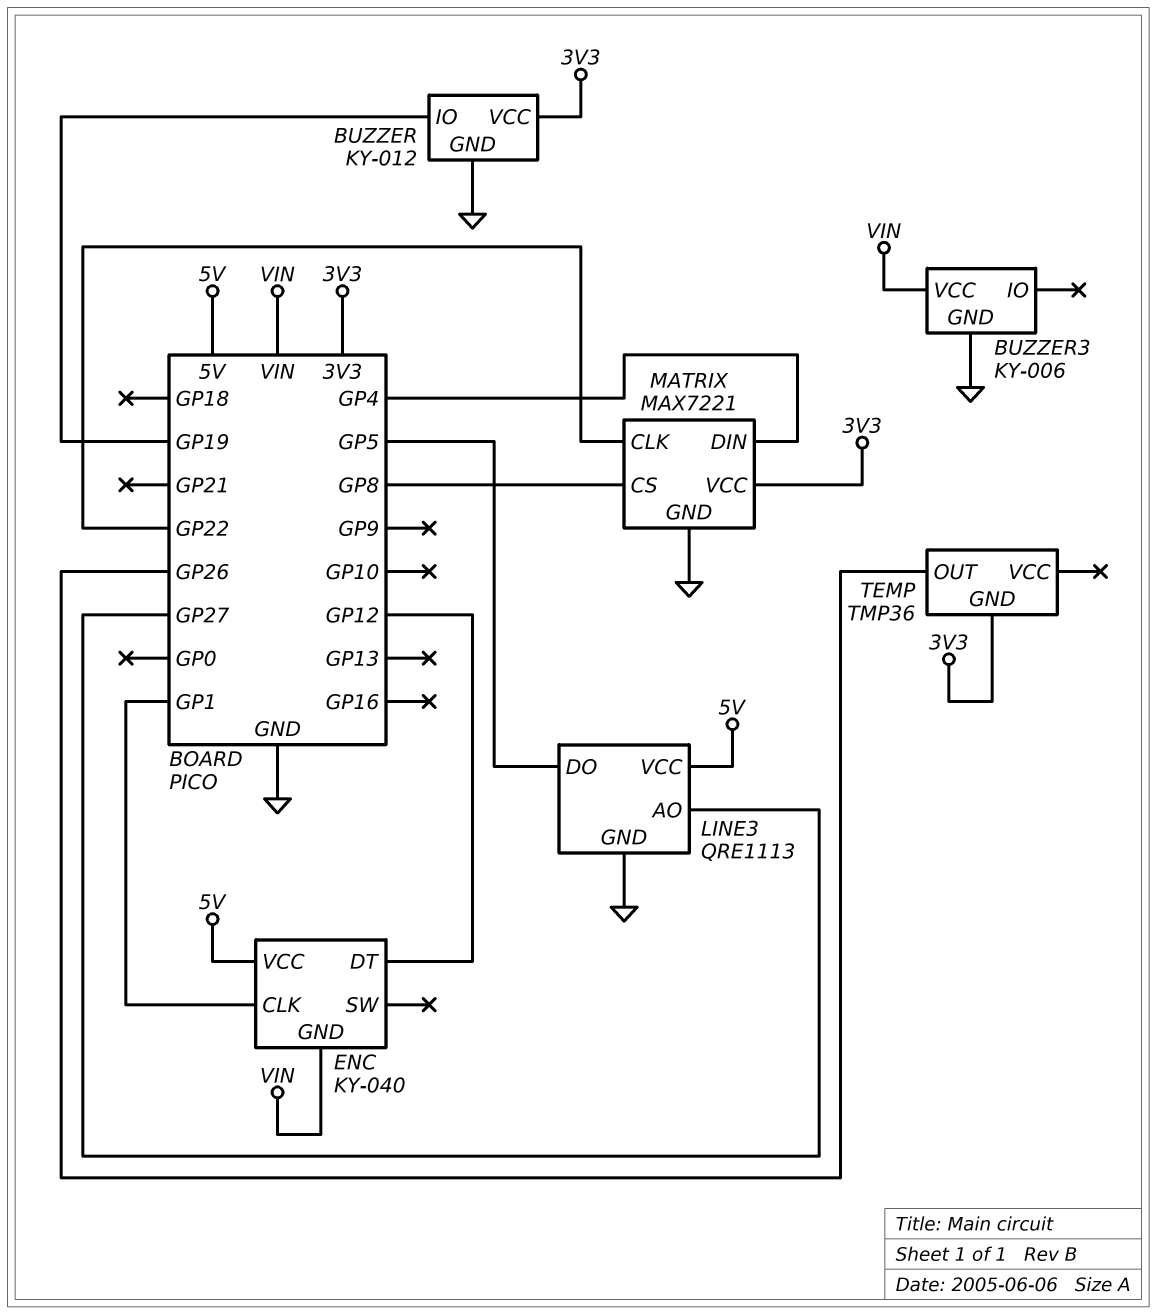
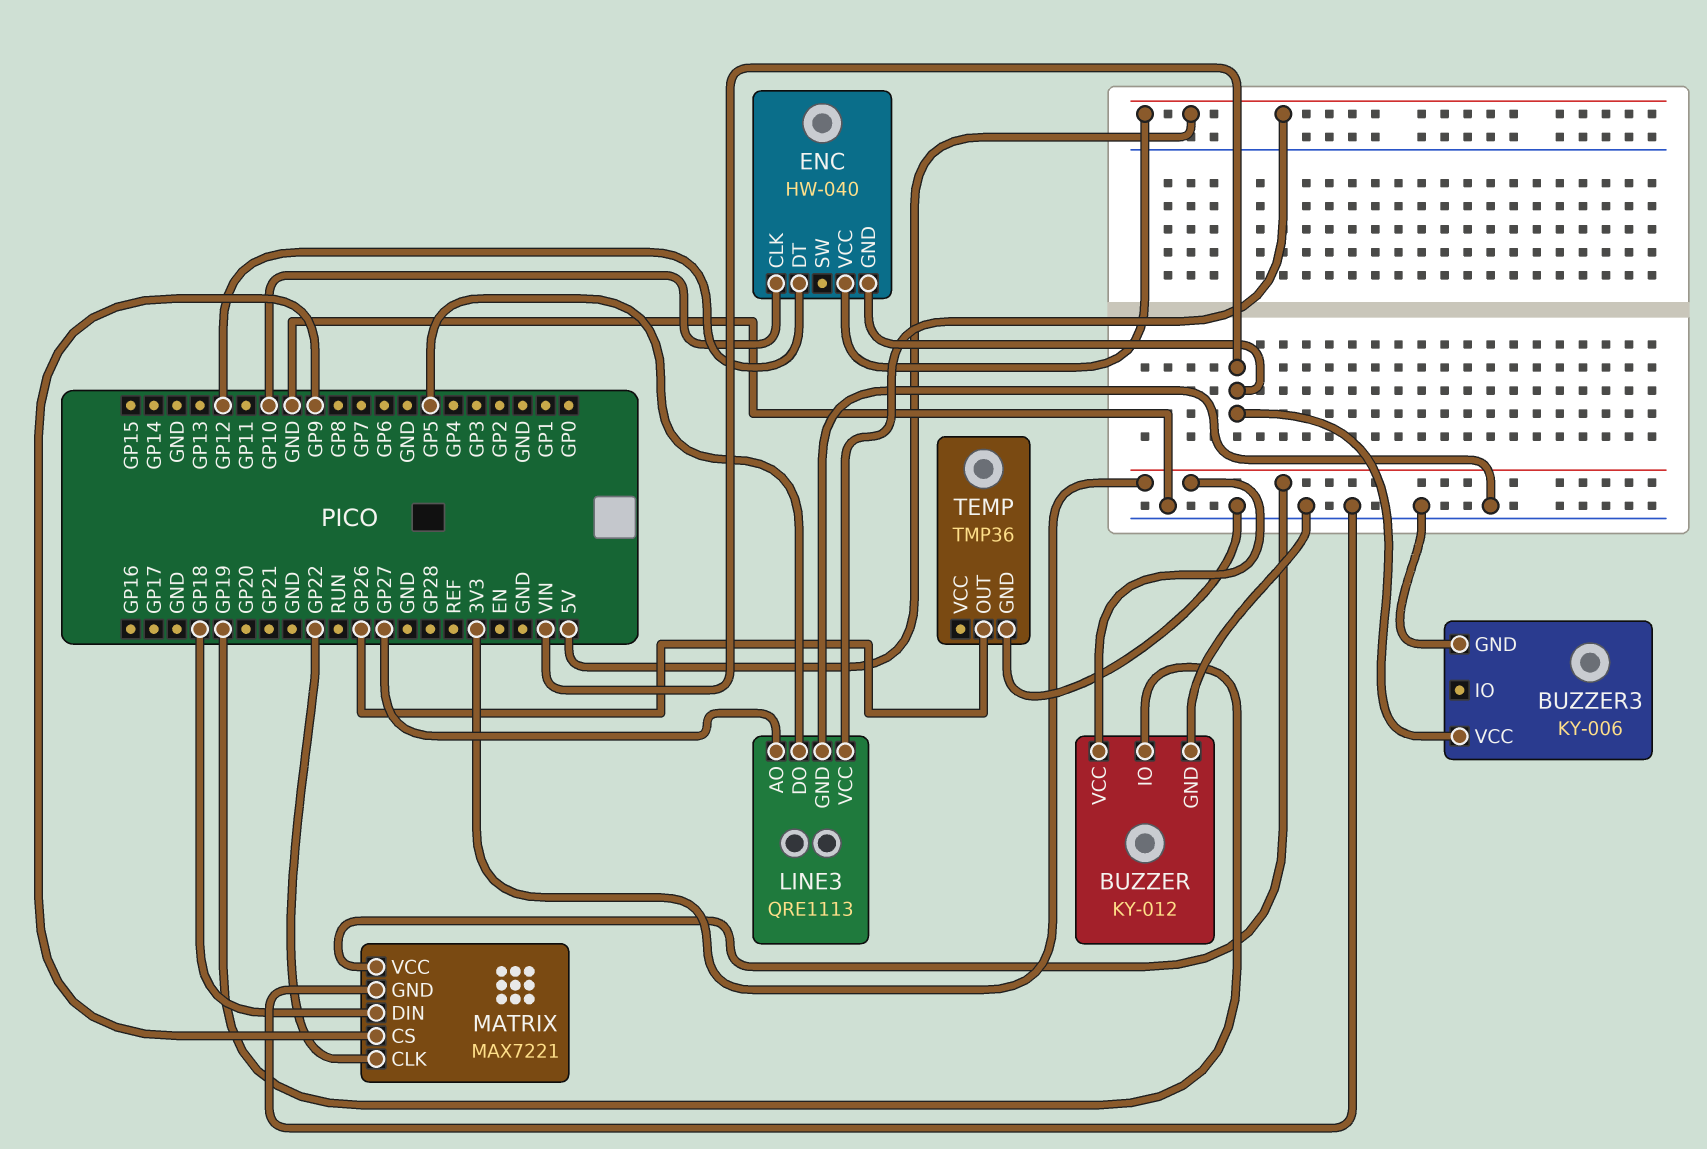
ENC: KY-040 -> HW-040
ENC pin CLK: GP1 -> GP10
MATRIX pin CS: GP8 -> GP9
MATRIX pin DIN: GP4 -> GP18
TEMP pin GND: 3V3 -> GND

